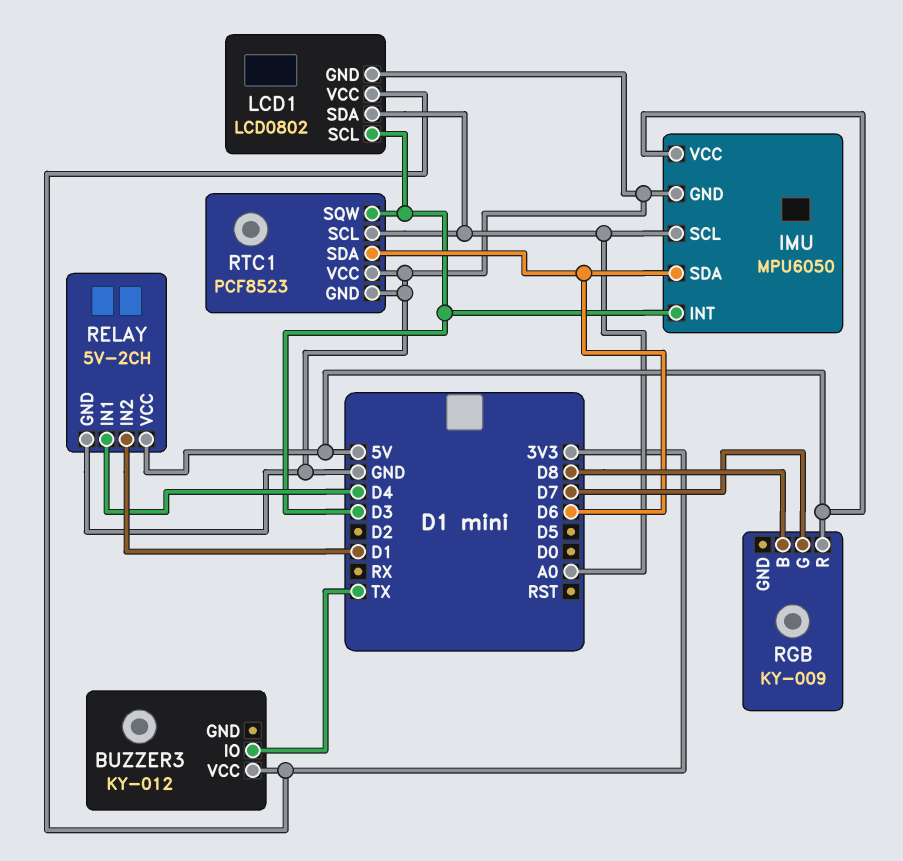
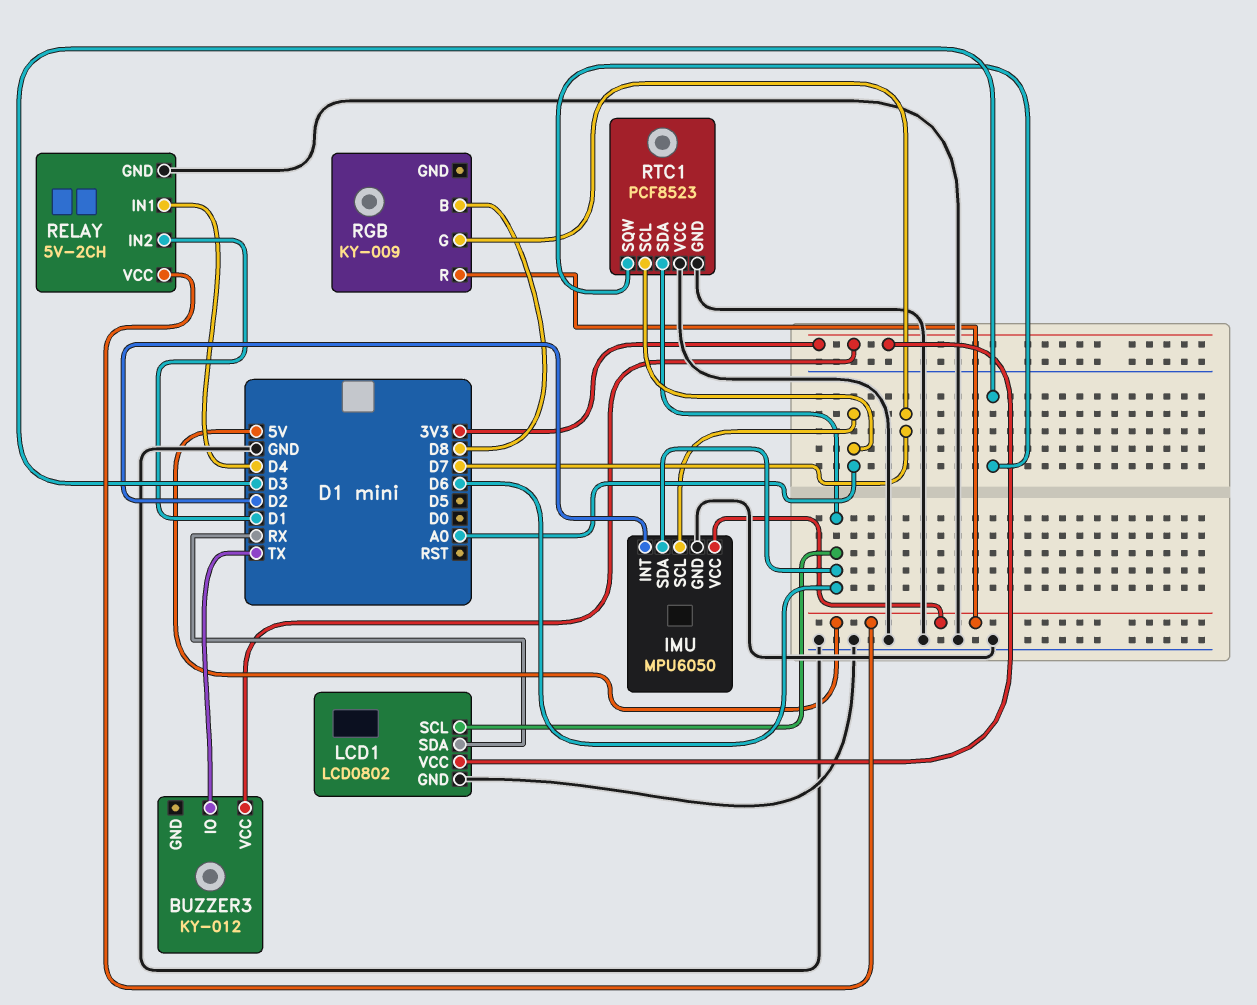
IMU pin INT: D3 -> D2
LCD1 pin SCL: D3 -> D6
LCD1 pin SDA: A0 -> RX

